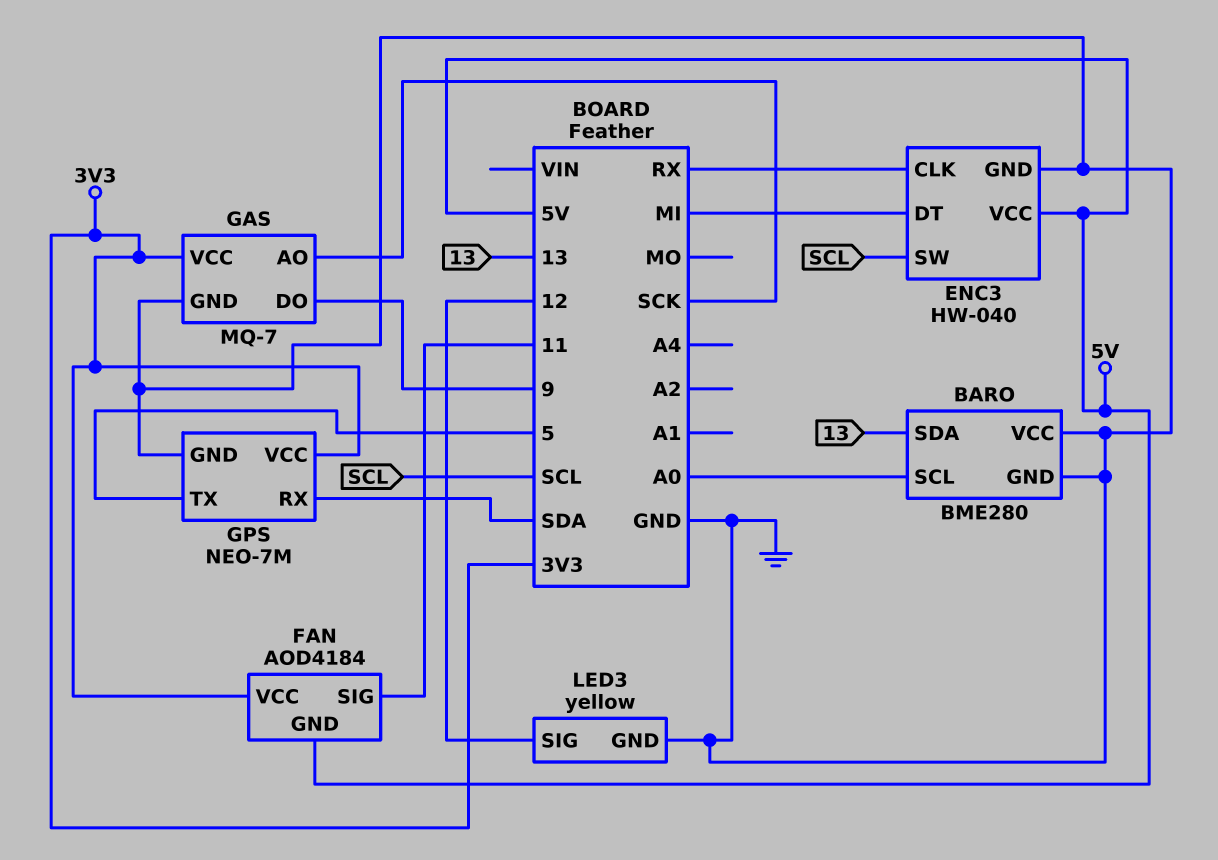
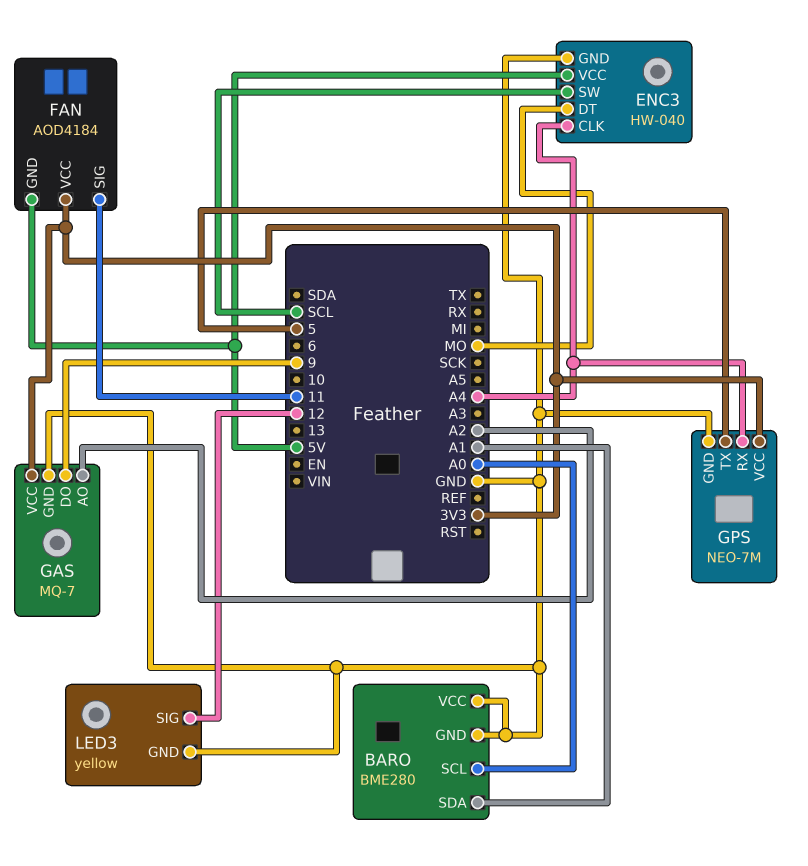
BARO pin SDA: 13 -> A1
ENC3 pin CLK: RX -> A4
ENC3 pin DT: MI -> MO
GAS pin AO: SCK -> A2
GPS pin RX: SDA -> A4

